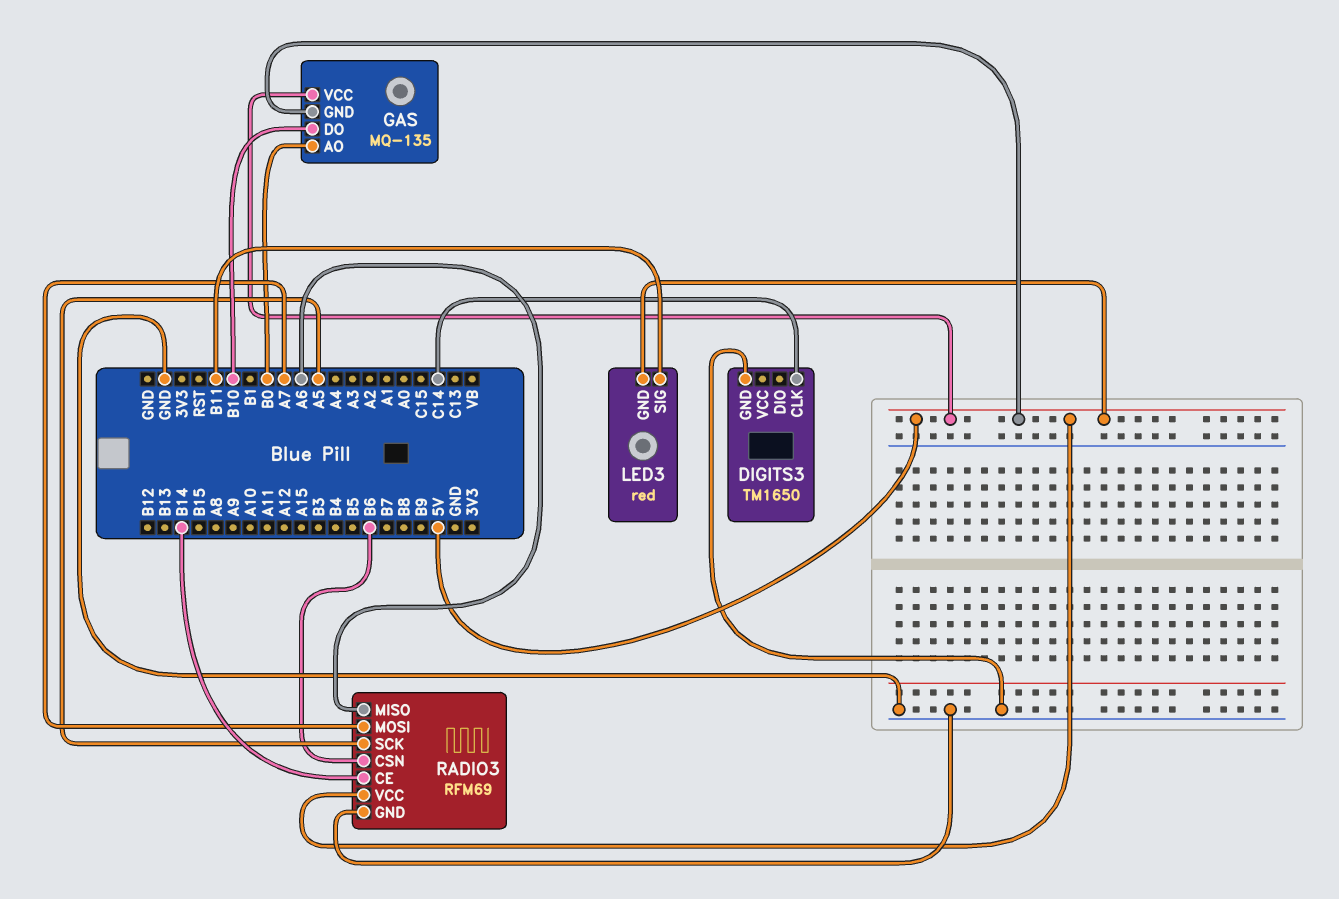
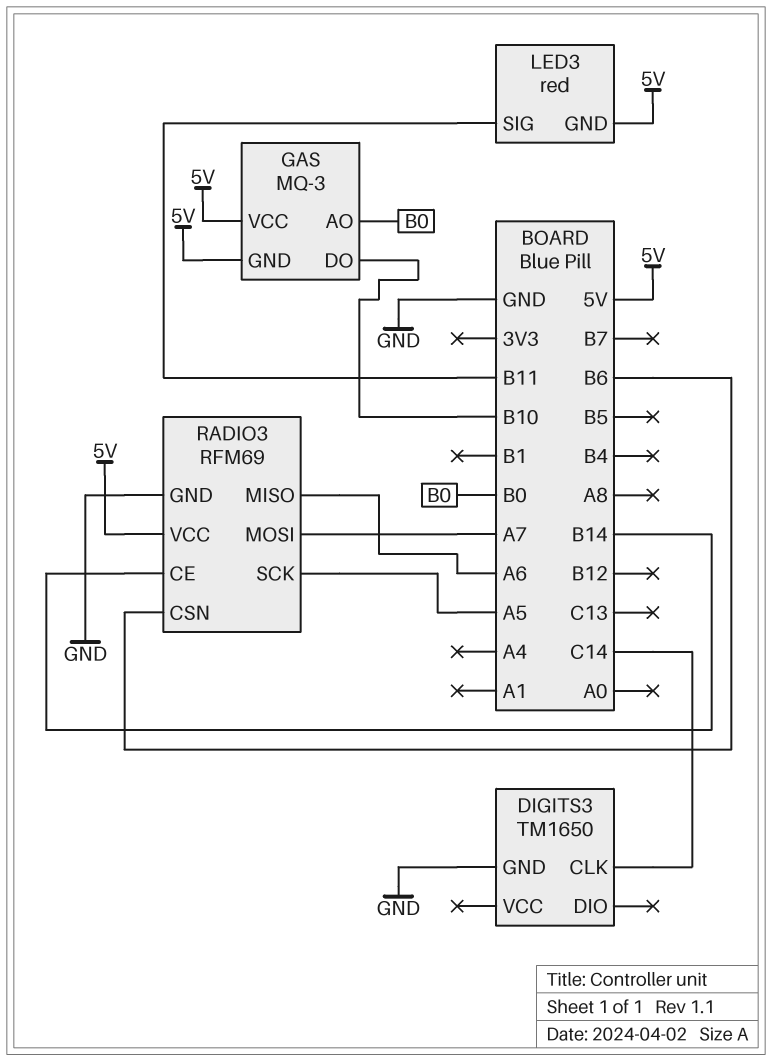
GAS: MQ-135 -> MQ-3

